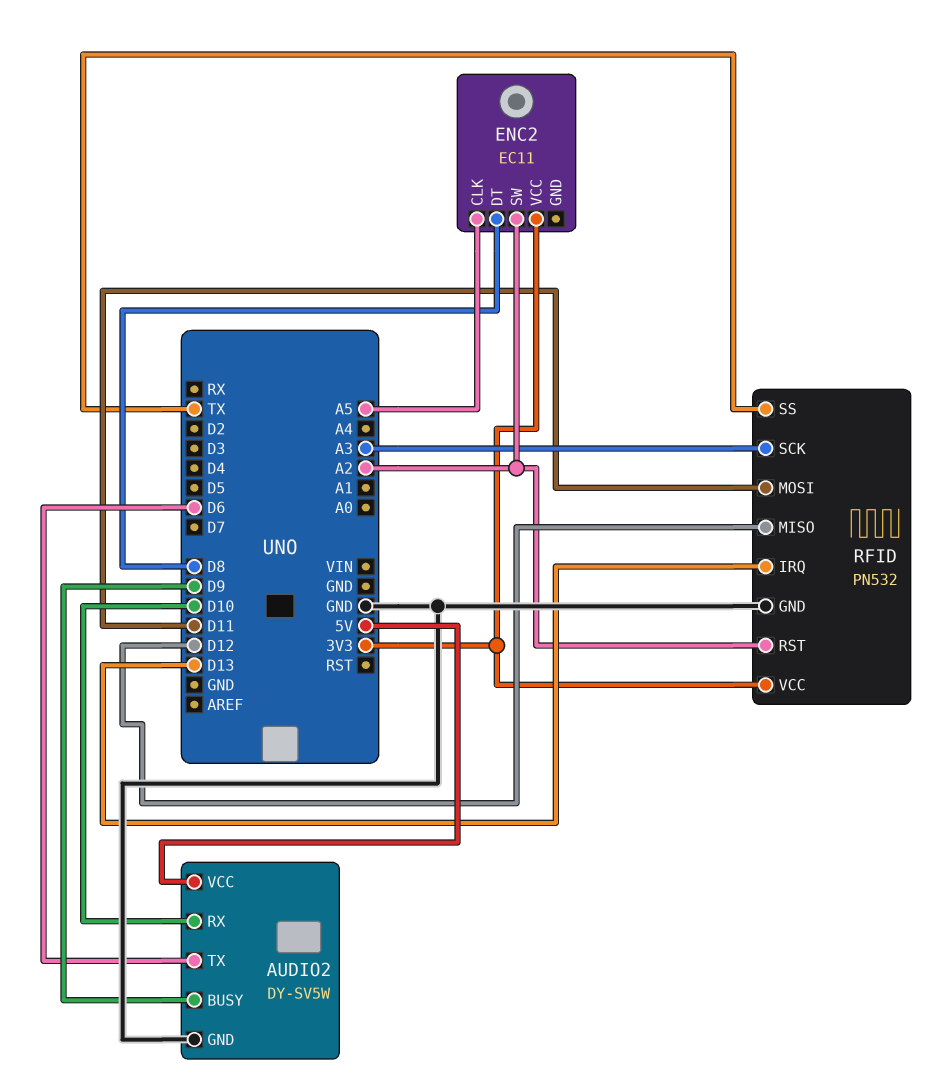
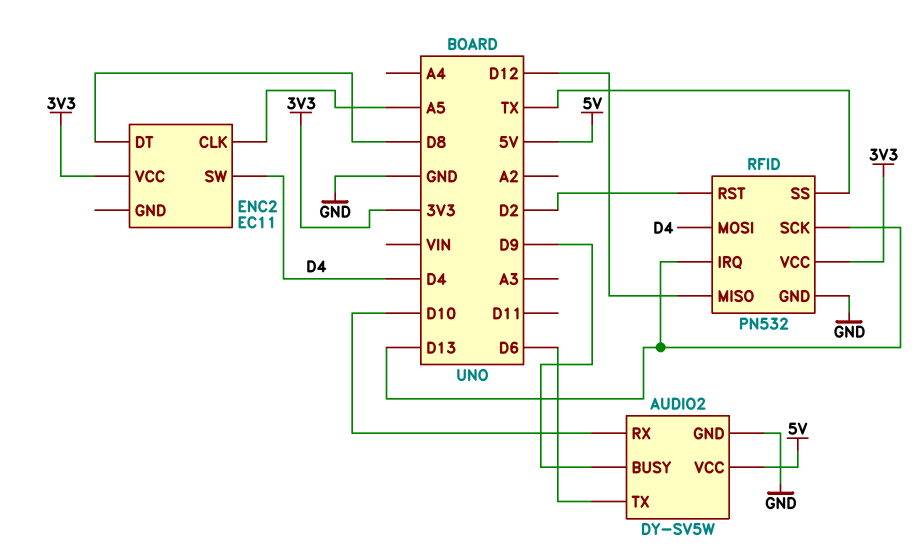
ENC2 pin SW: A2 -> D4
RFID pin MOSI: D11 -> D4
RFID pin RST: A2 -> D2
RFID pin SCK: A3 -> D13

